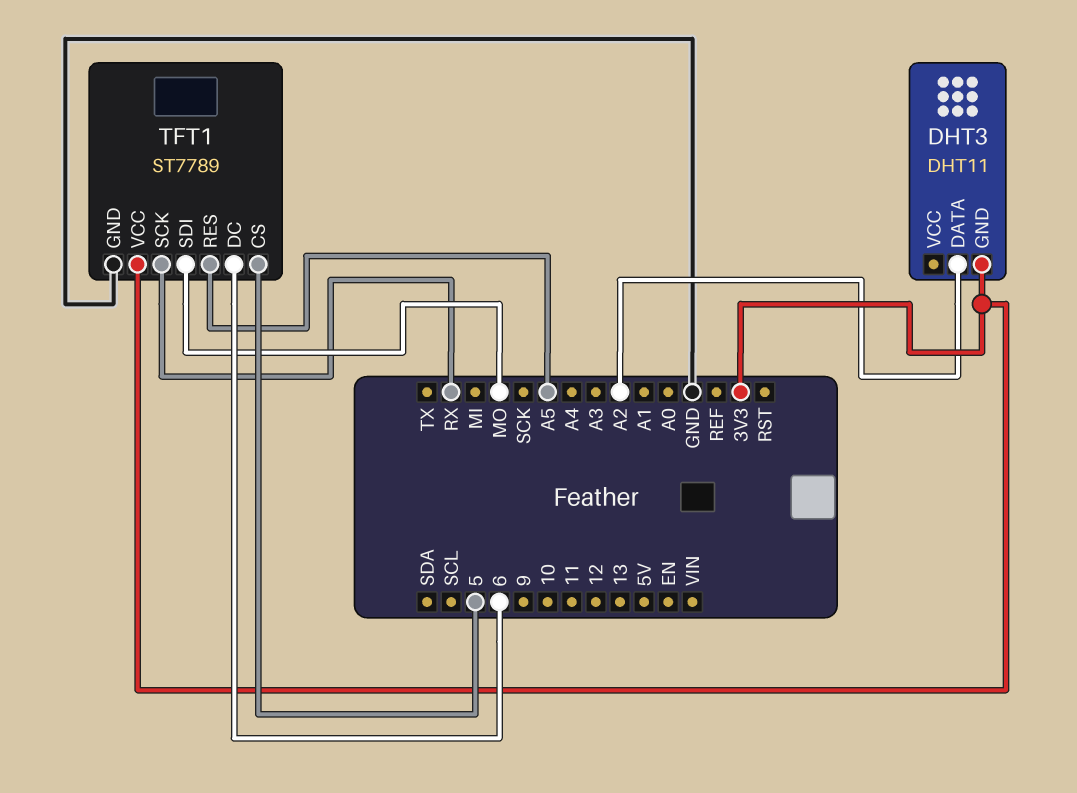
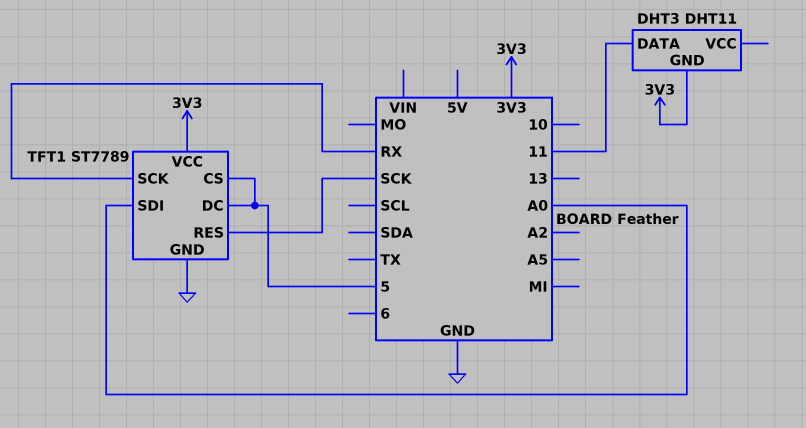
DHT3 pin DATA: A2 -> 11
TFT1 pin DC: 6 -> 5
TFT1 pin RES: A5 -> SCK
TFT1 pin SDI: MO -> A0

